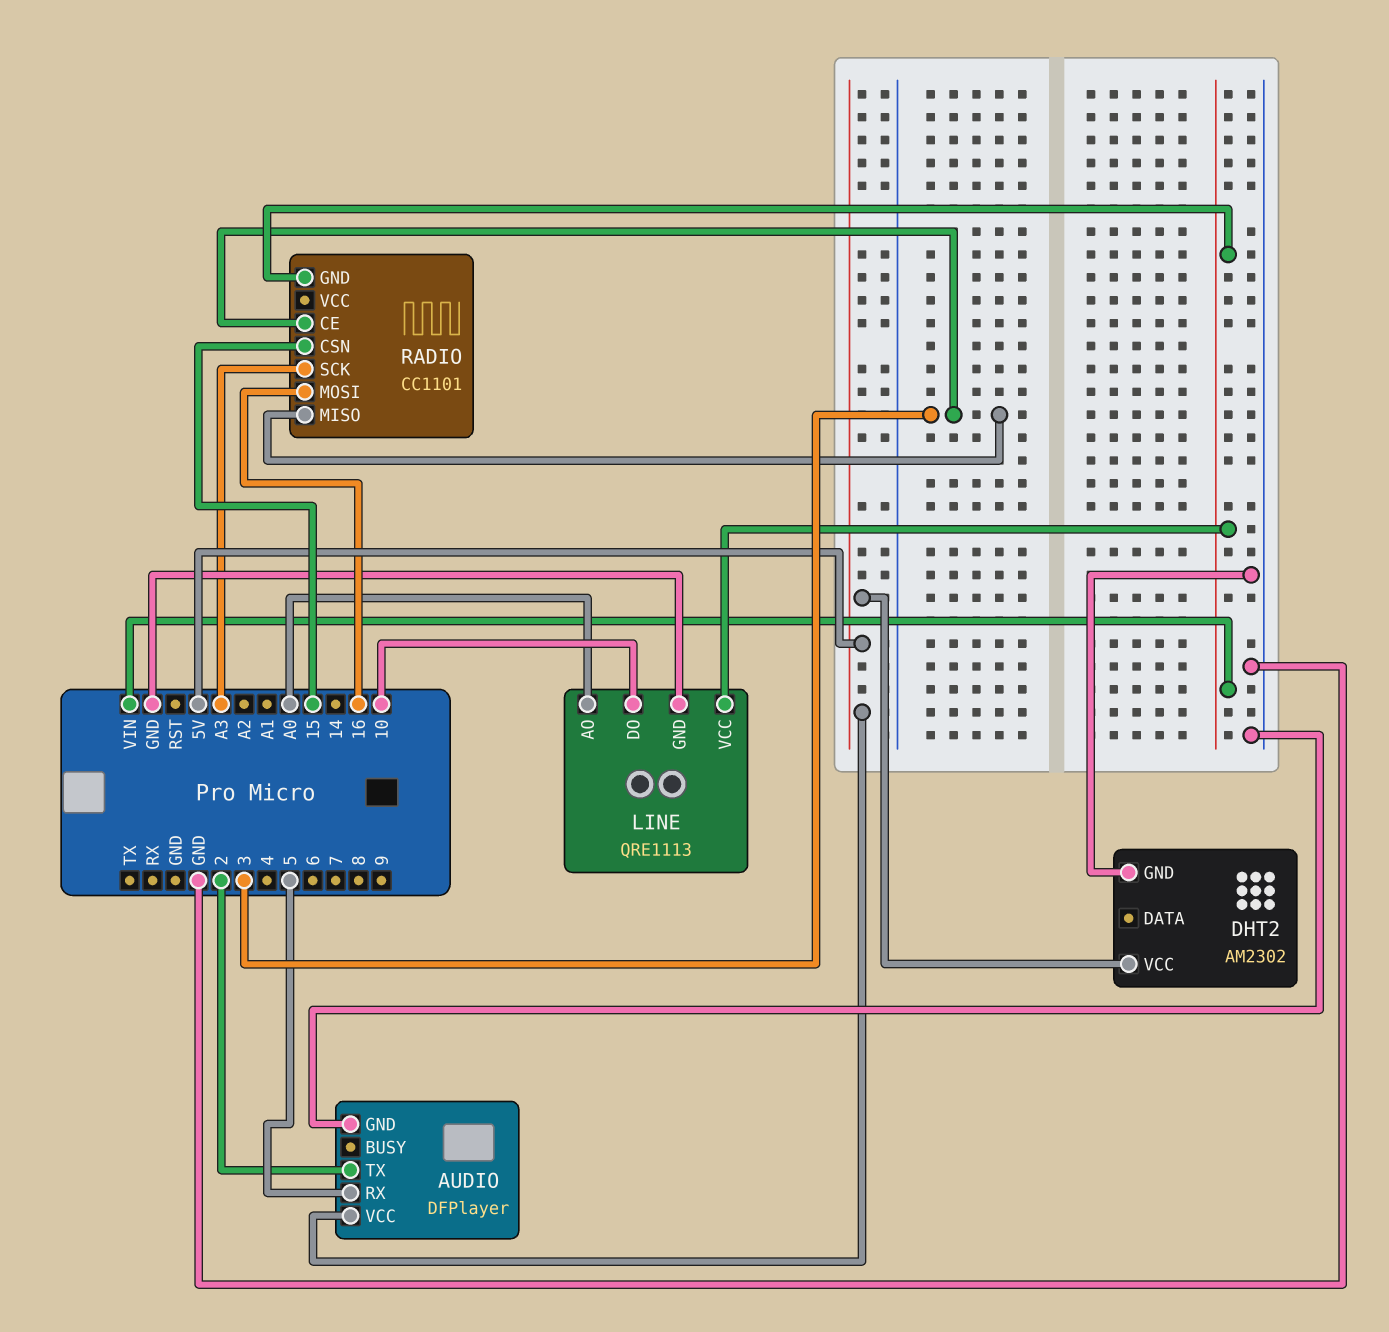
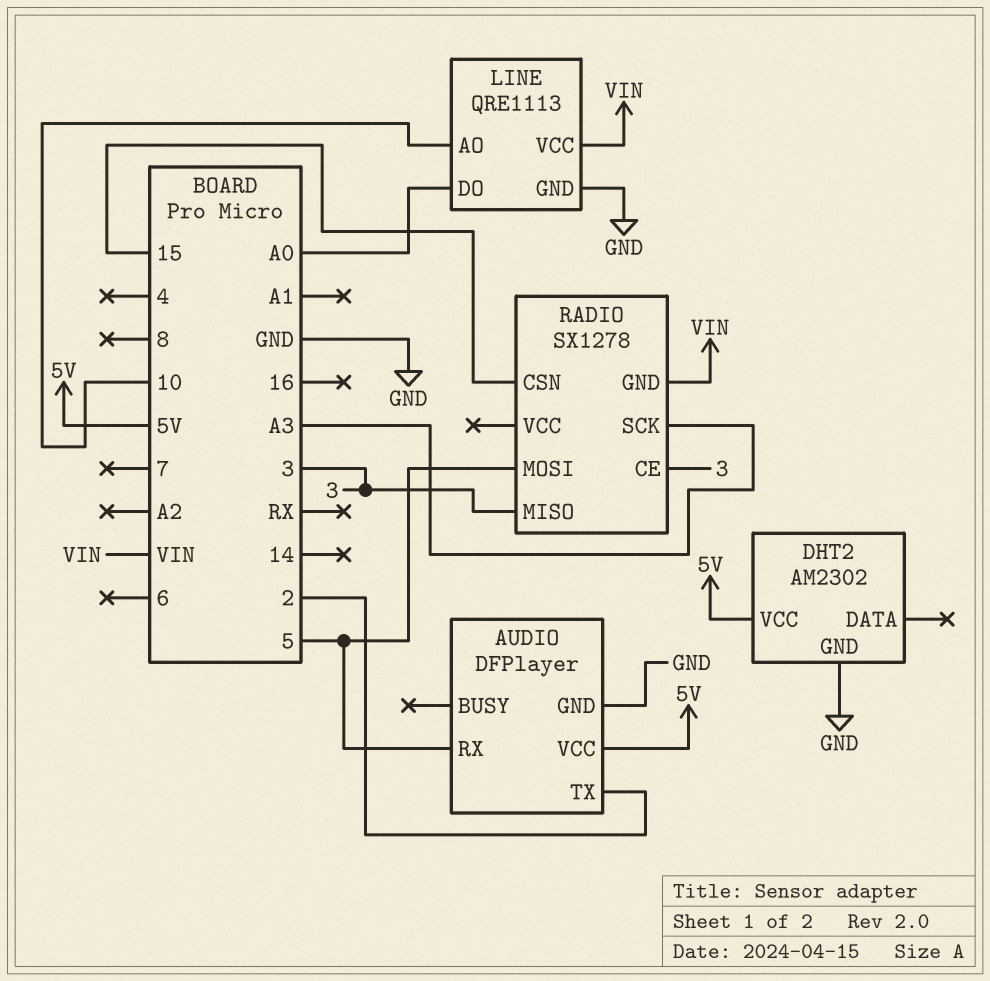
LINE pin AO: A0 -> 10
LINE pin DO: 10 -> A0
RADIO: CC1101 -> SX1278
RADIO pin MOSI: 16 -> 5

